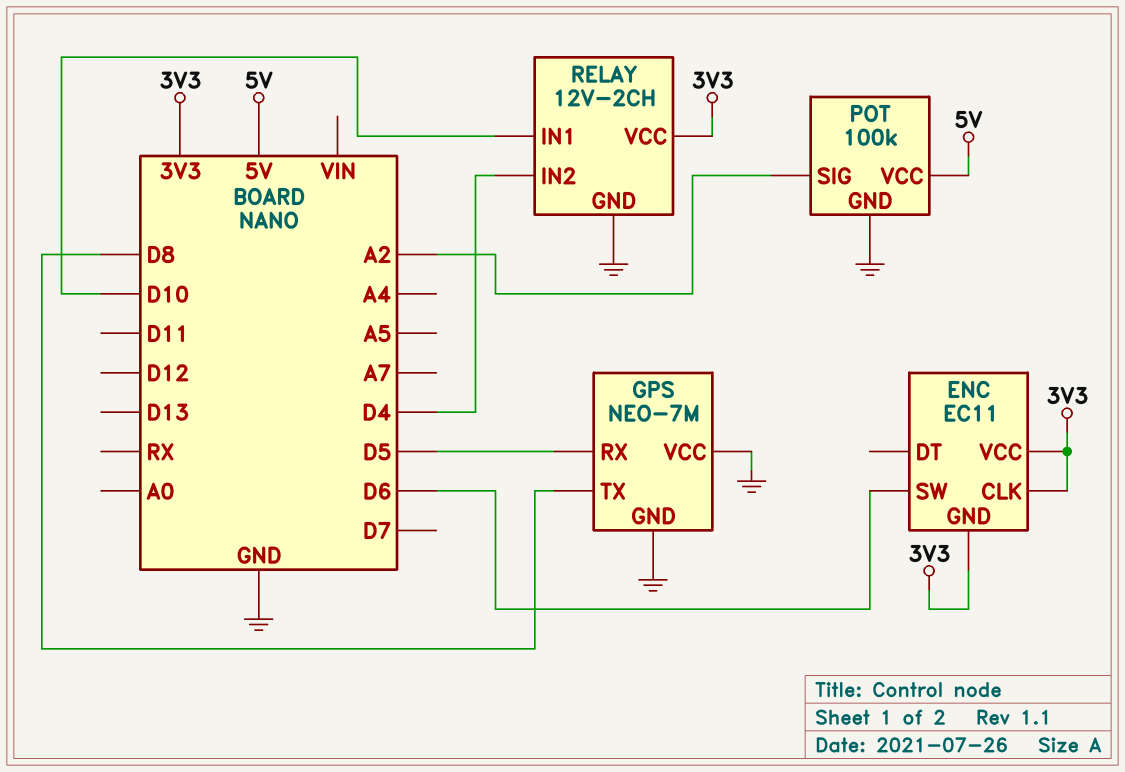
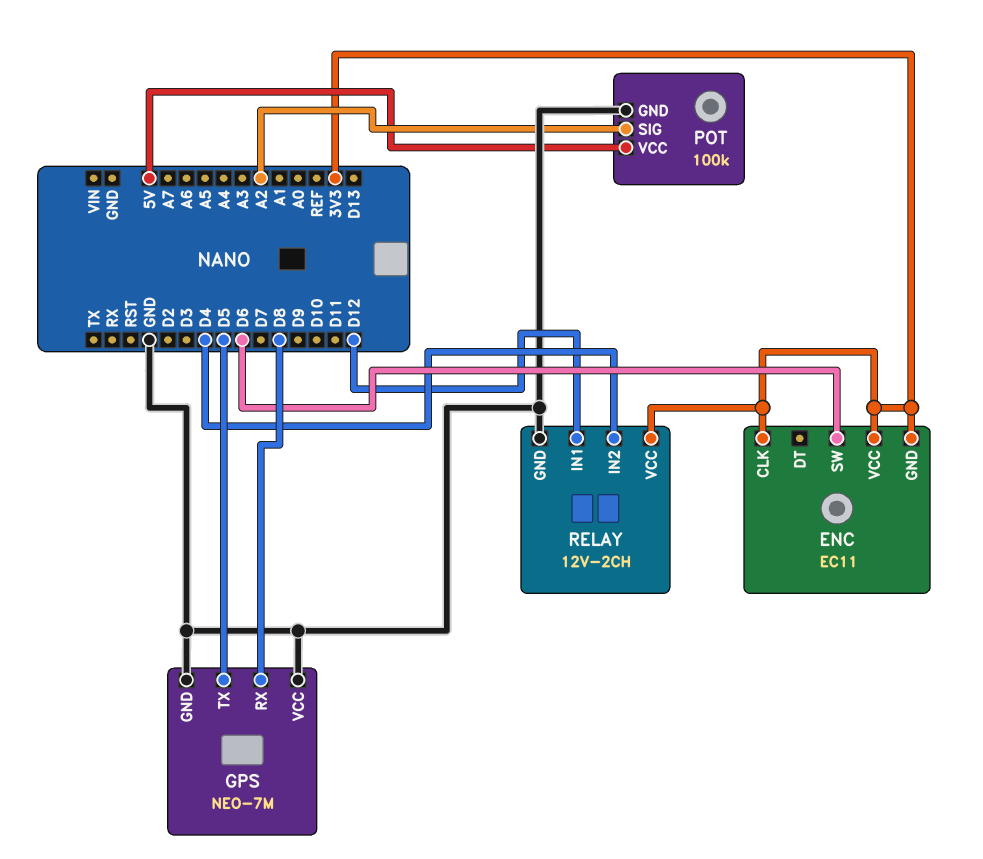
GPS pin RX: D5 -> D8
GPS pin TX: D8 -> D5
RELAY pin IN1: D10 -> D12

